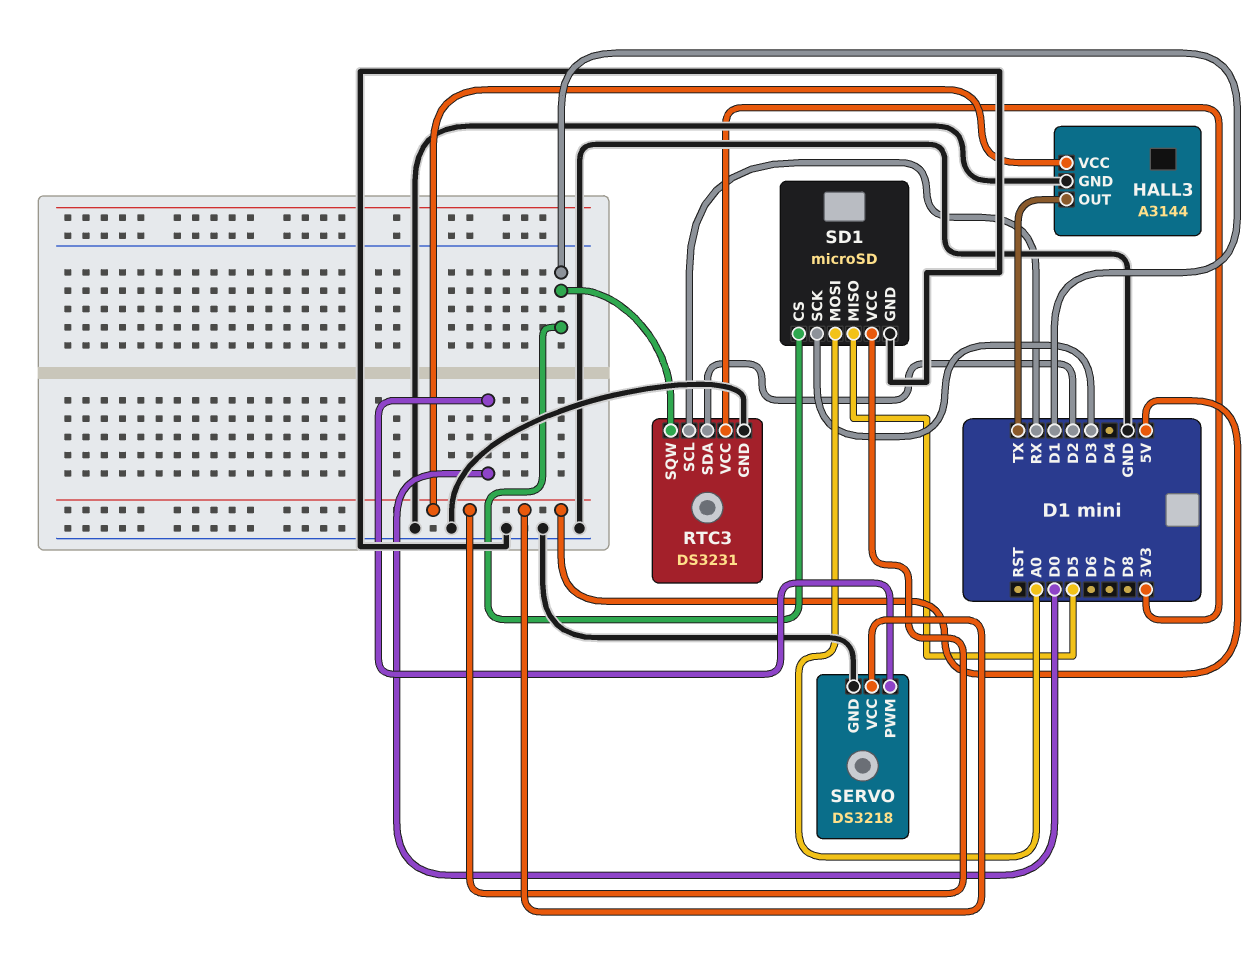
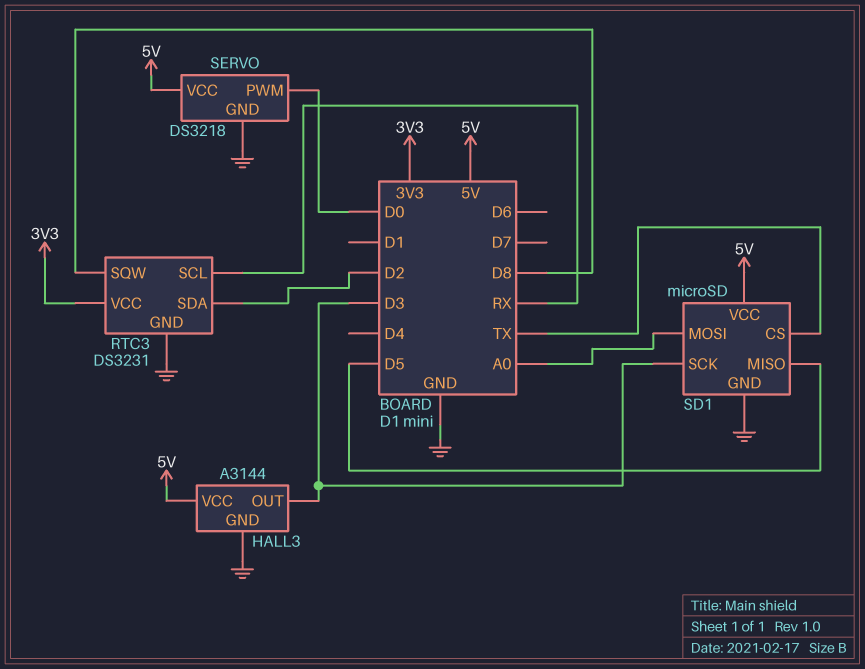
HALL3 pin OUT: TX -> D3
RTC3 pin SQW: D1 -> D8
SD1 pin CS: D1 -> TX

